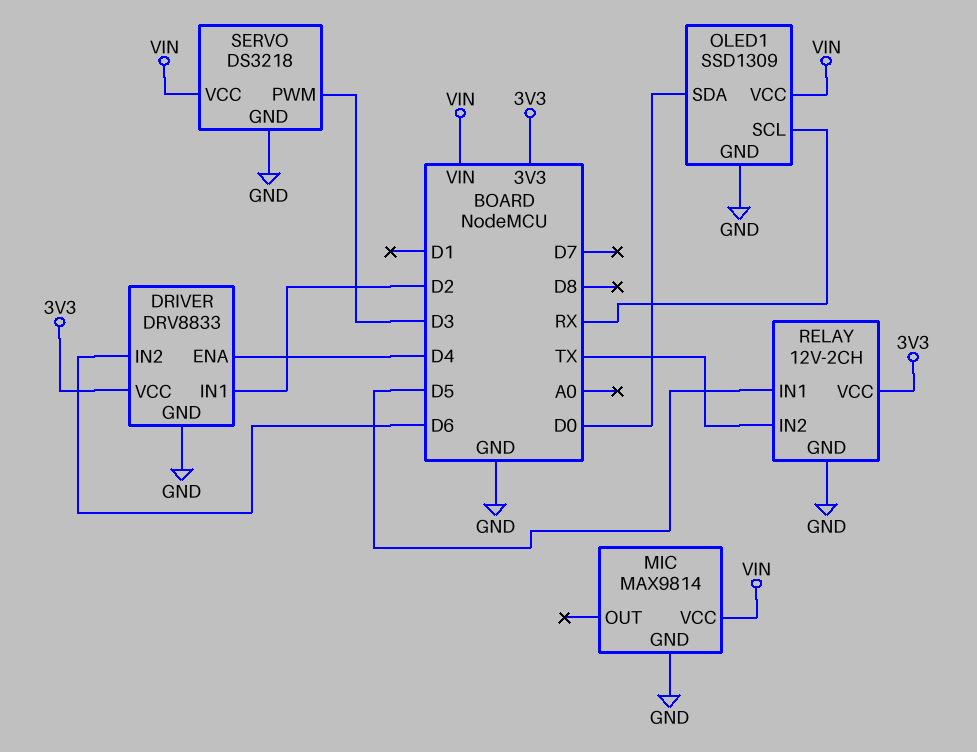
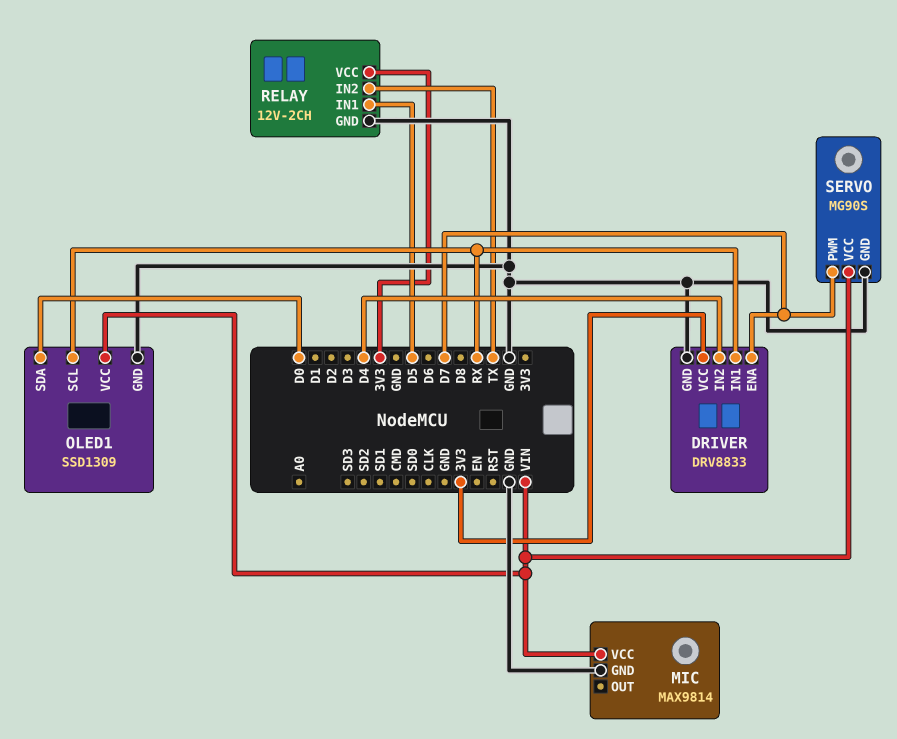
DRIVER pin ENA: D4 -> D7
DRIVER pin IN1: D2 -> RX
DRIVER pin IN2: D6 -> D4
SERVO: DS3218 -> MG90S
SERVO pin PWM: D3 -> D7

